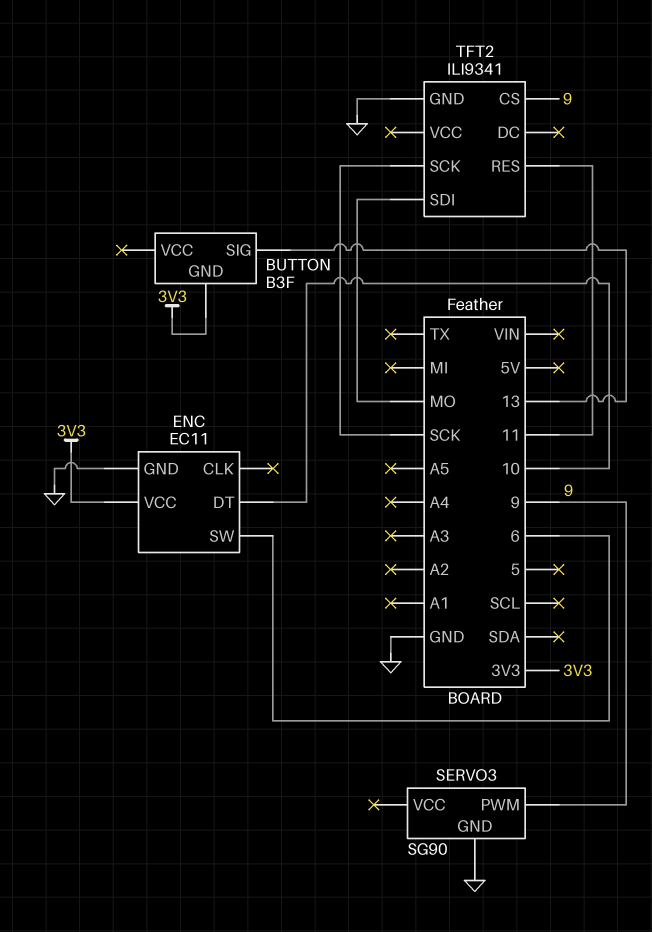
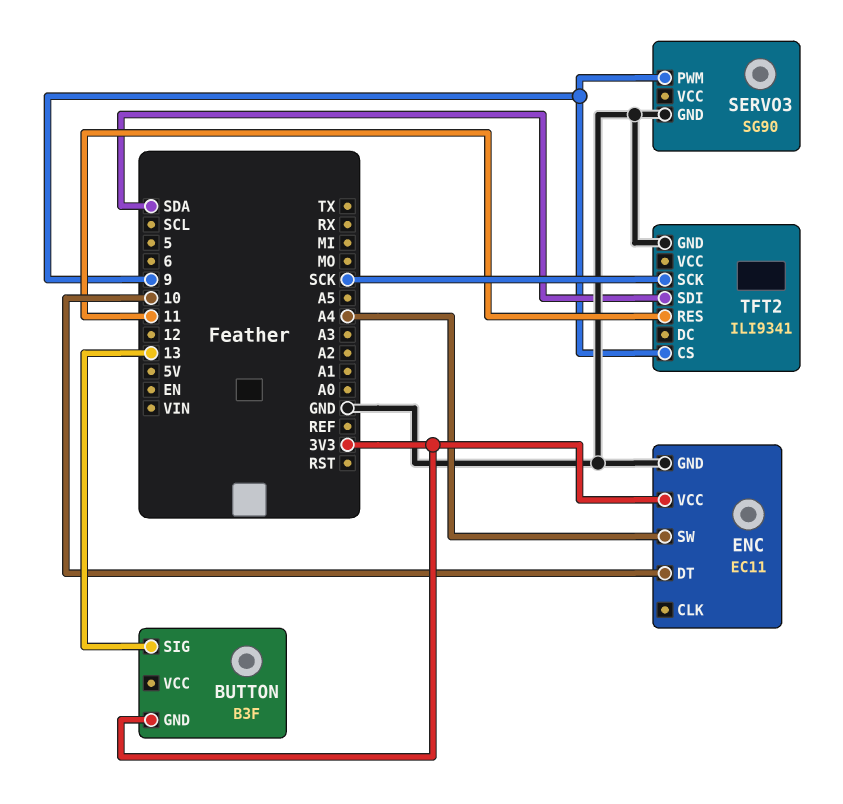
ENC pin SW: 6 -> A4
TFT2 pin SDI: MO -> SDA

